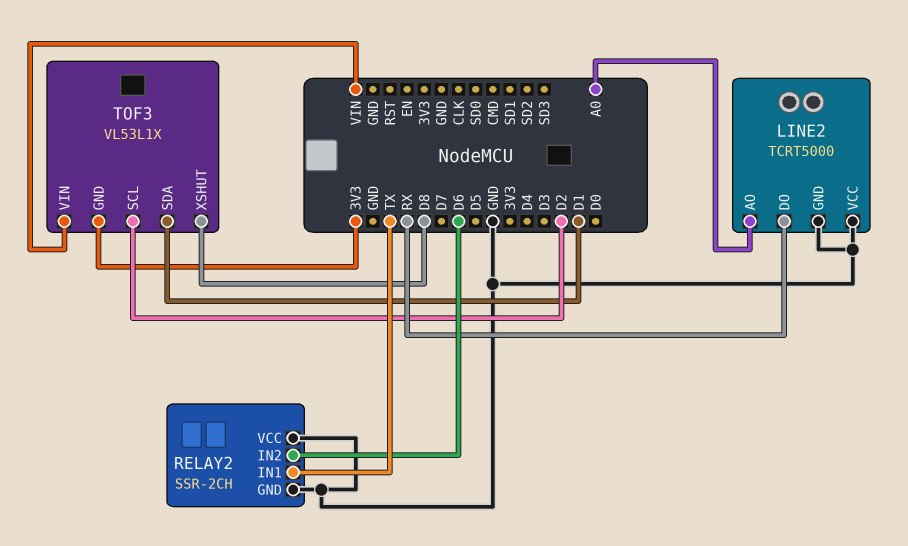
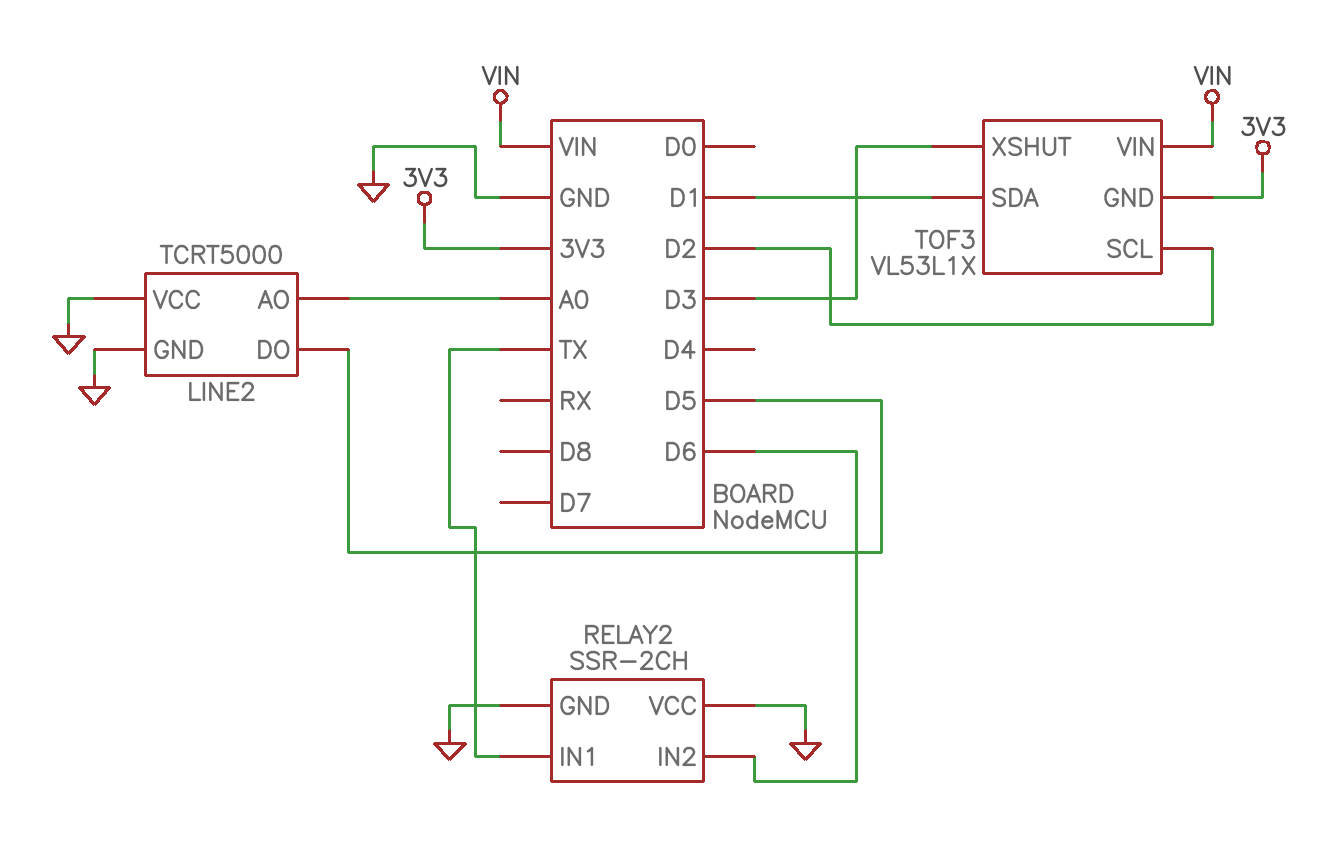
LINE2 pin DO: RX -> D5
TOF3 pin XSHUT: D8 -> D3

